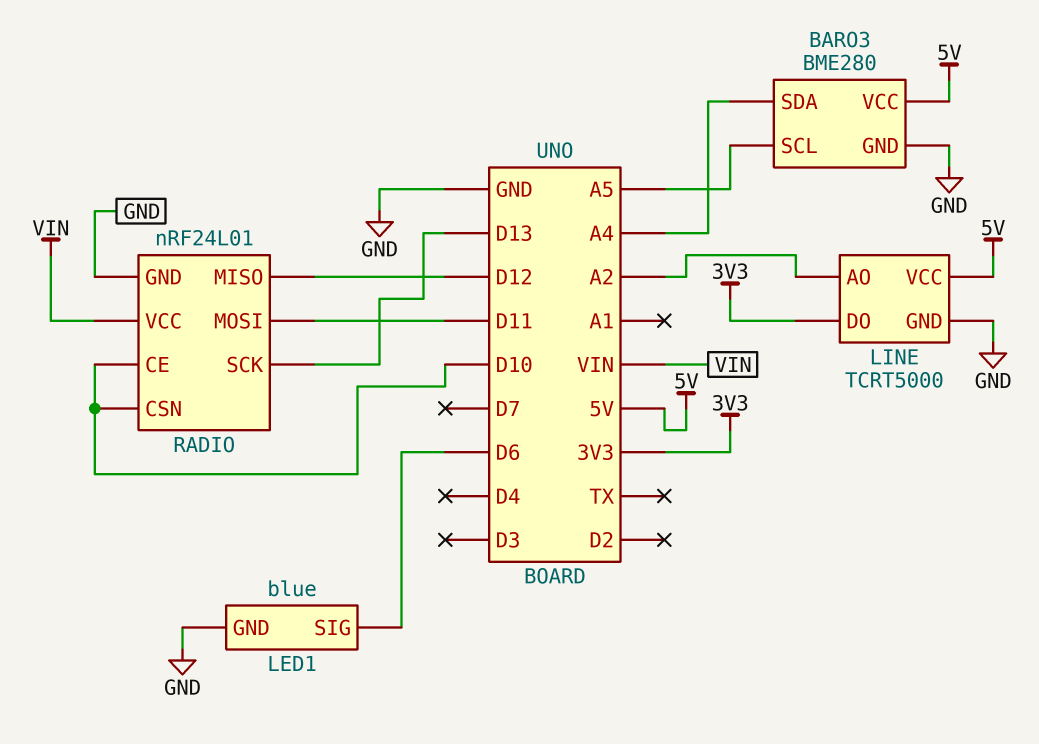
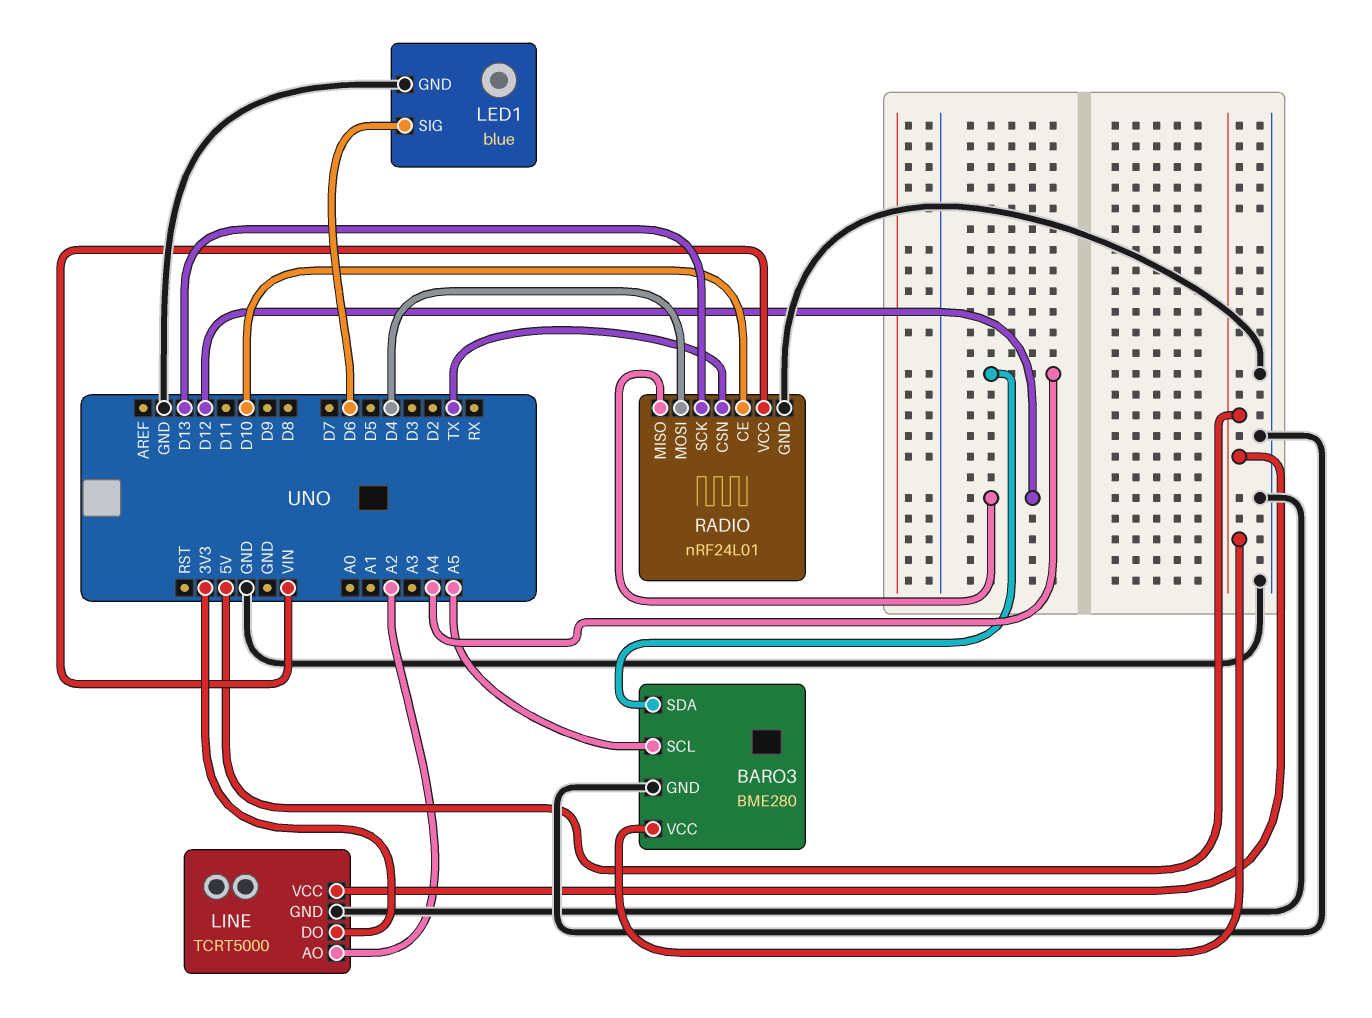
RADIO pin CSN: D10 -> TX
RADIO pin MOSI: D11 -> D4

